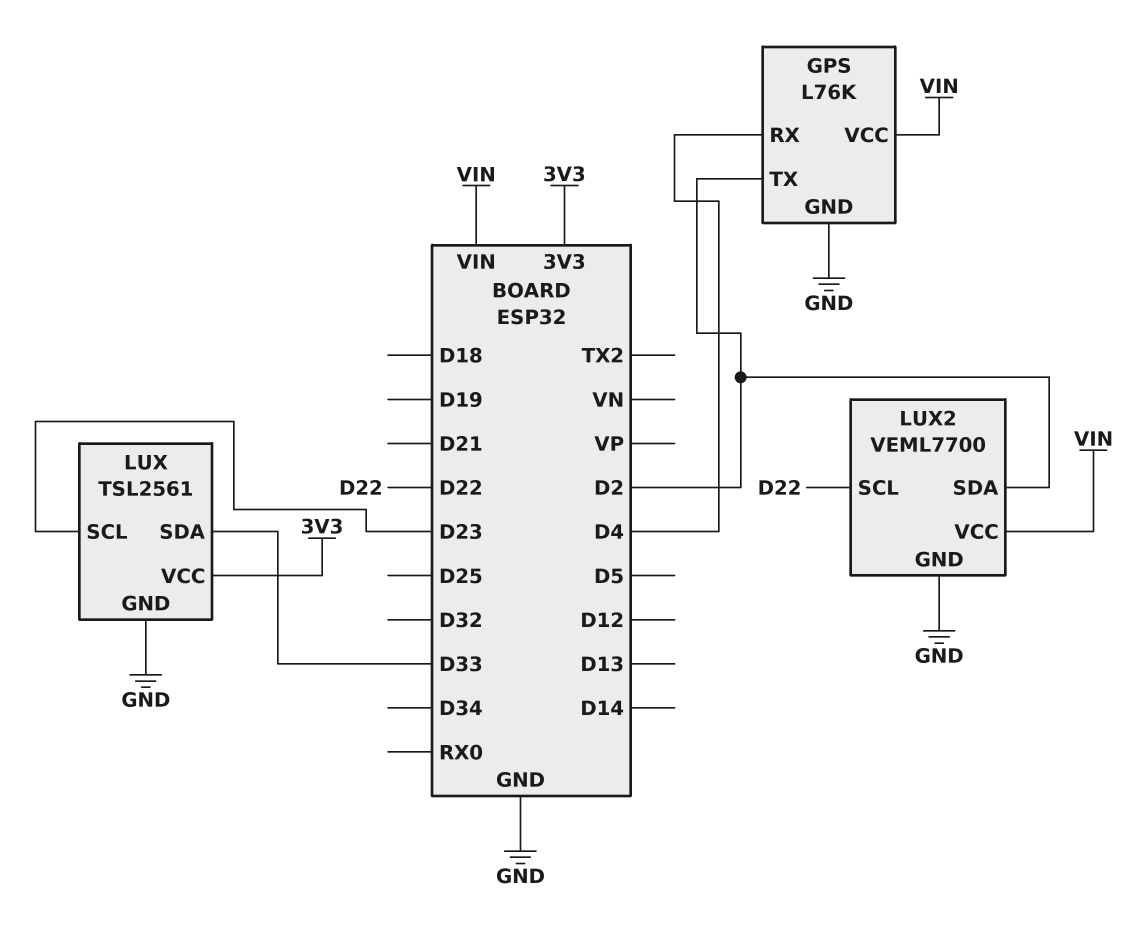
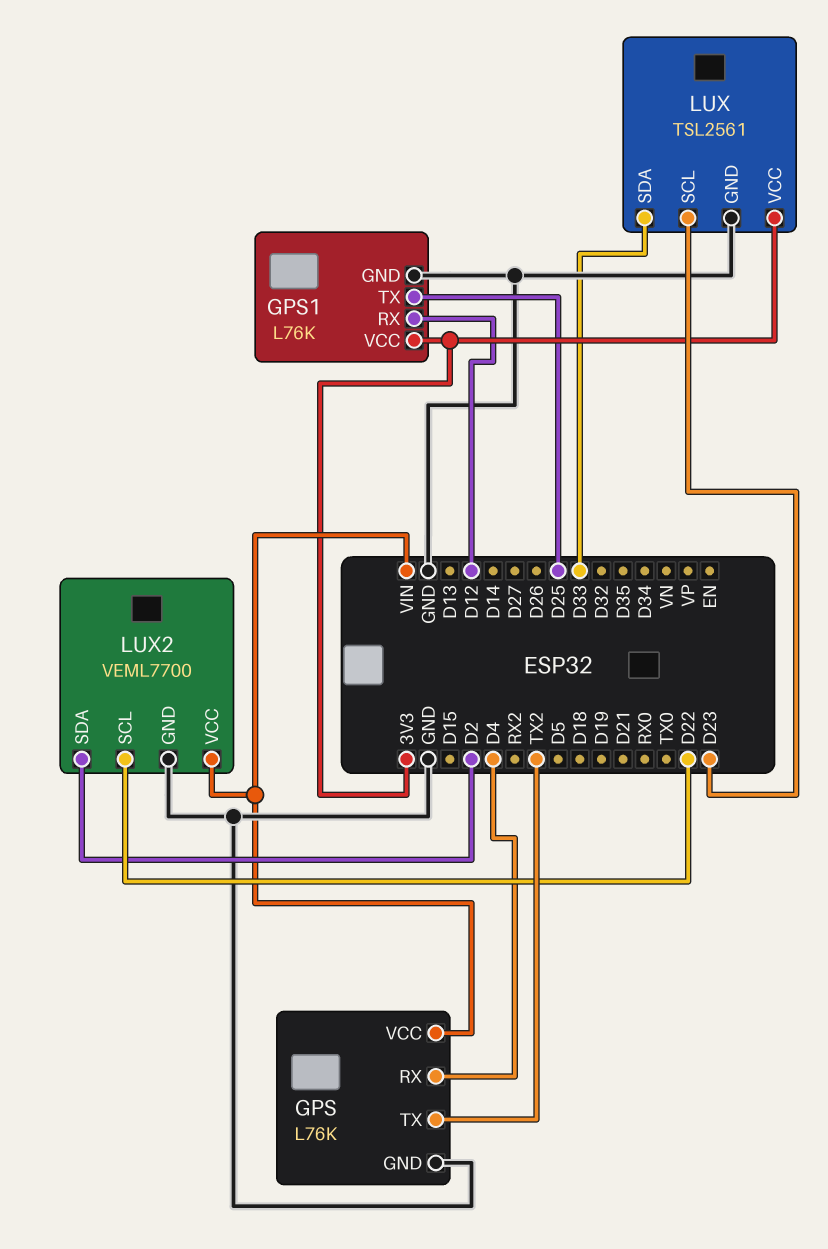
GPS pin TX: D2 -> TX2
GPS1: none -> L76K
GPS1 pin GND: none -> GND
GPS1 pin RX: none -> D12
GPS1 pin TX: none -> D25
GPS1 pin VCC: none -> 3V3

